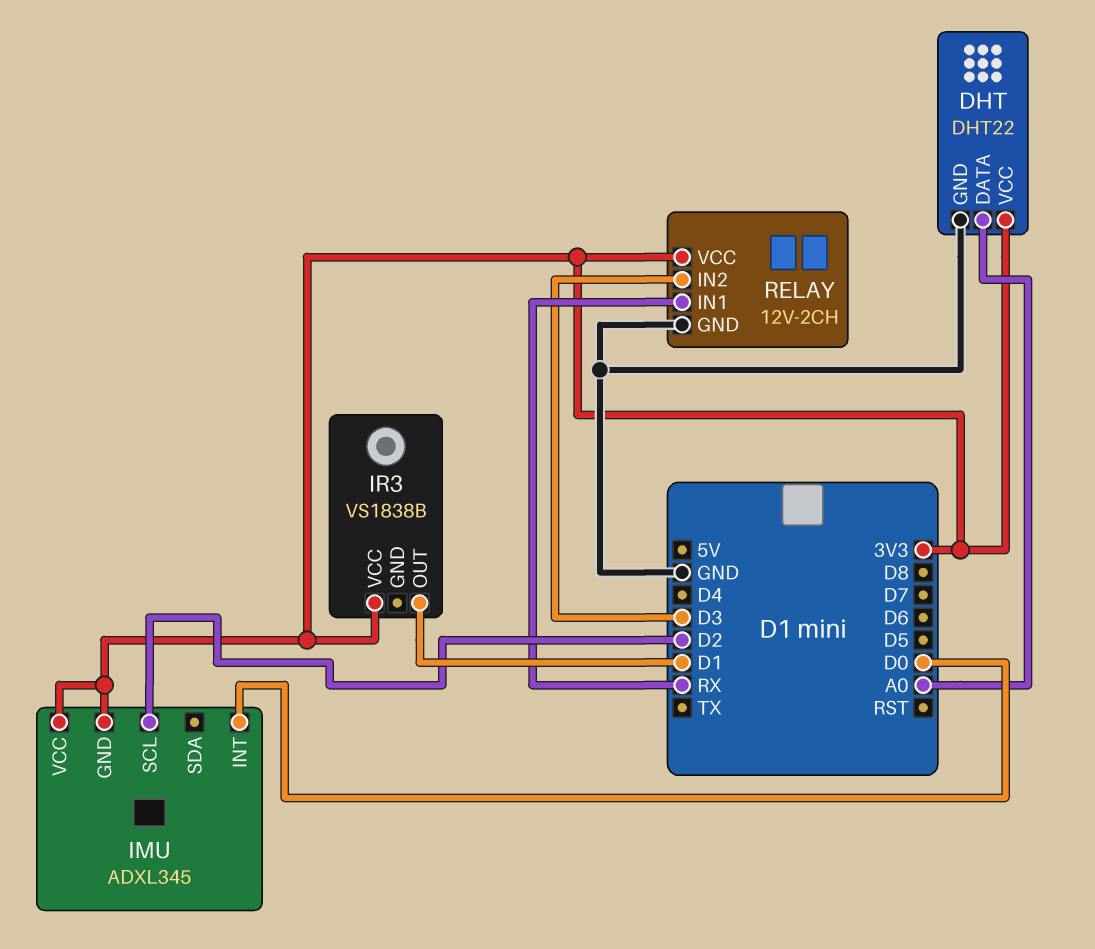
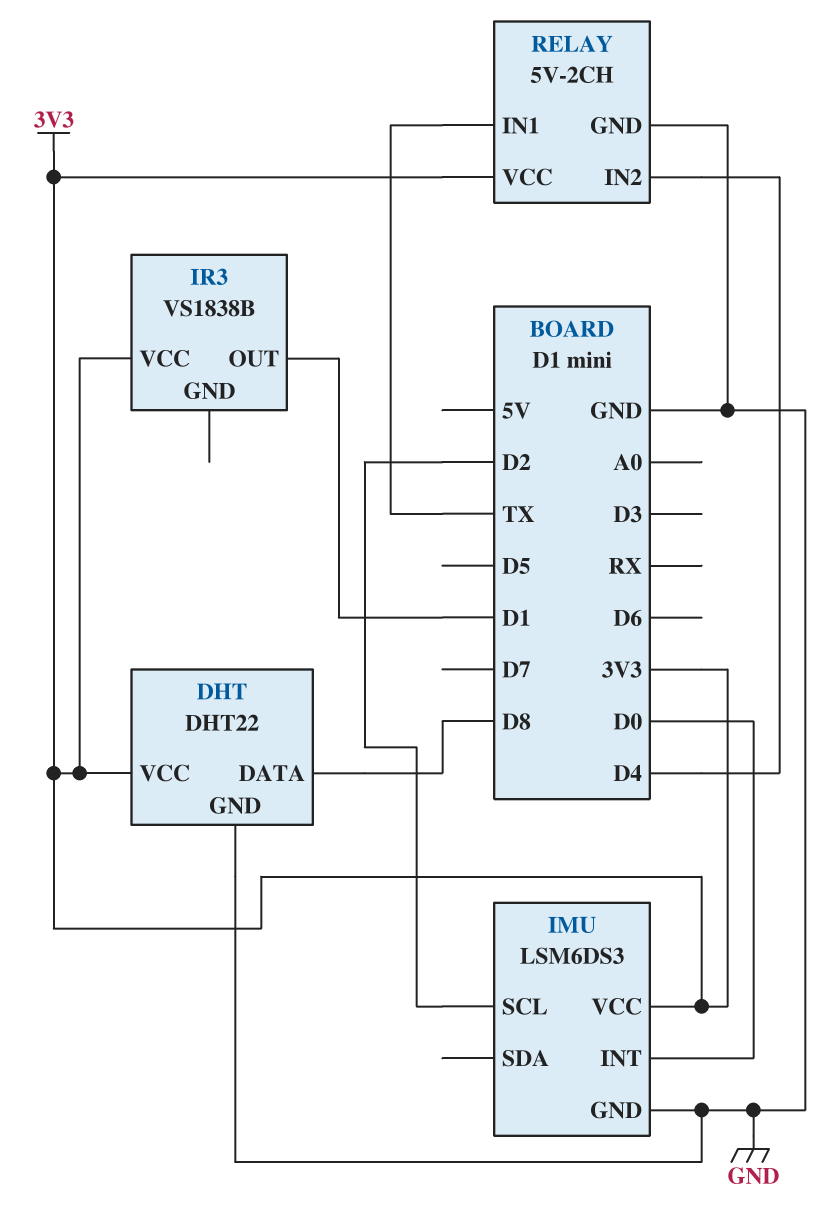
DHT pin DATA: A0 -> D8
IMU: ADXL345 -> LSM6DS3
IMU pin GND: 3V3 -> GND
RELAY: 12V-2CH -> 5V-2CH
RELAY pin IN1: RX -> TX
RELAY pin IN2: D3 -> D4

